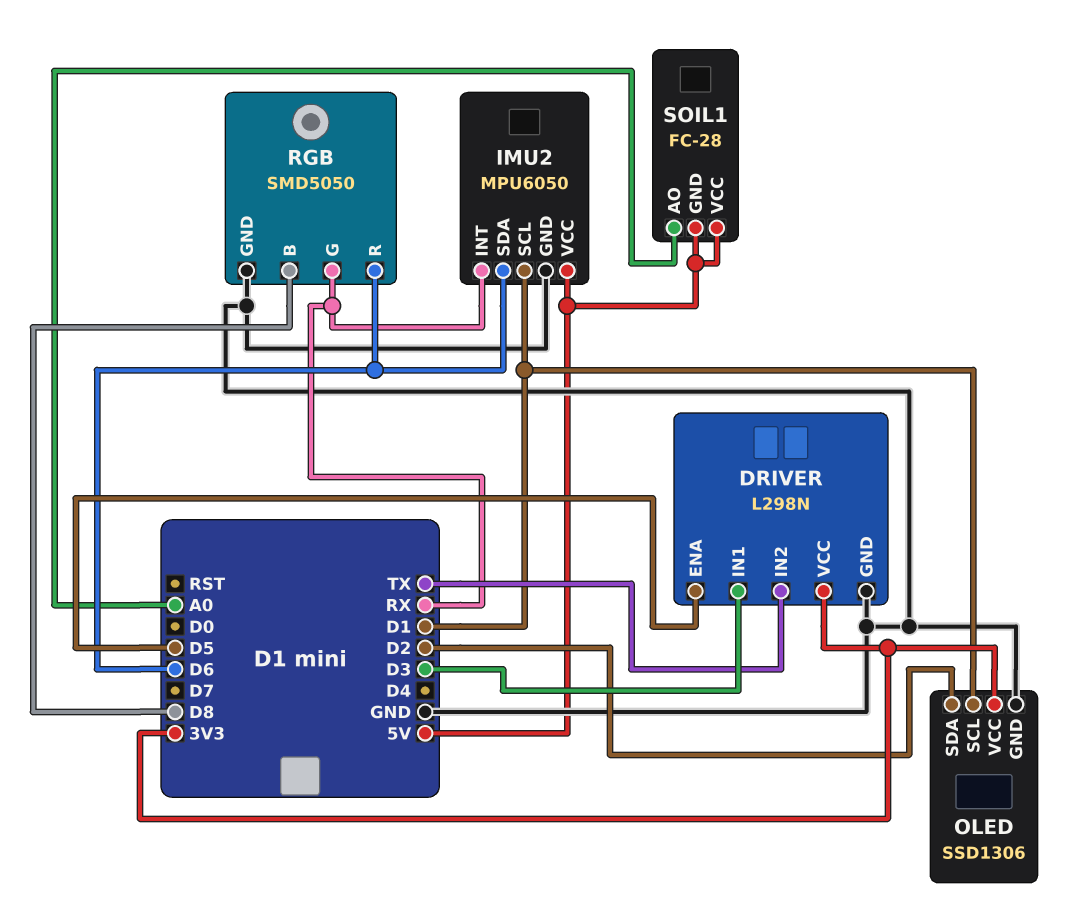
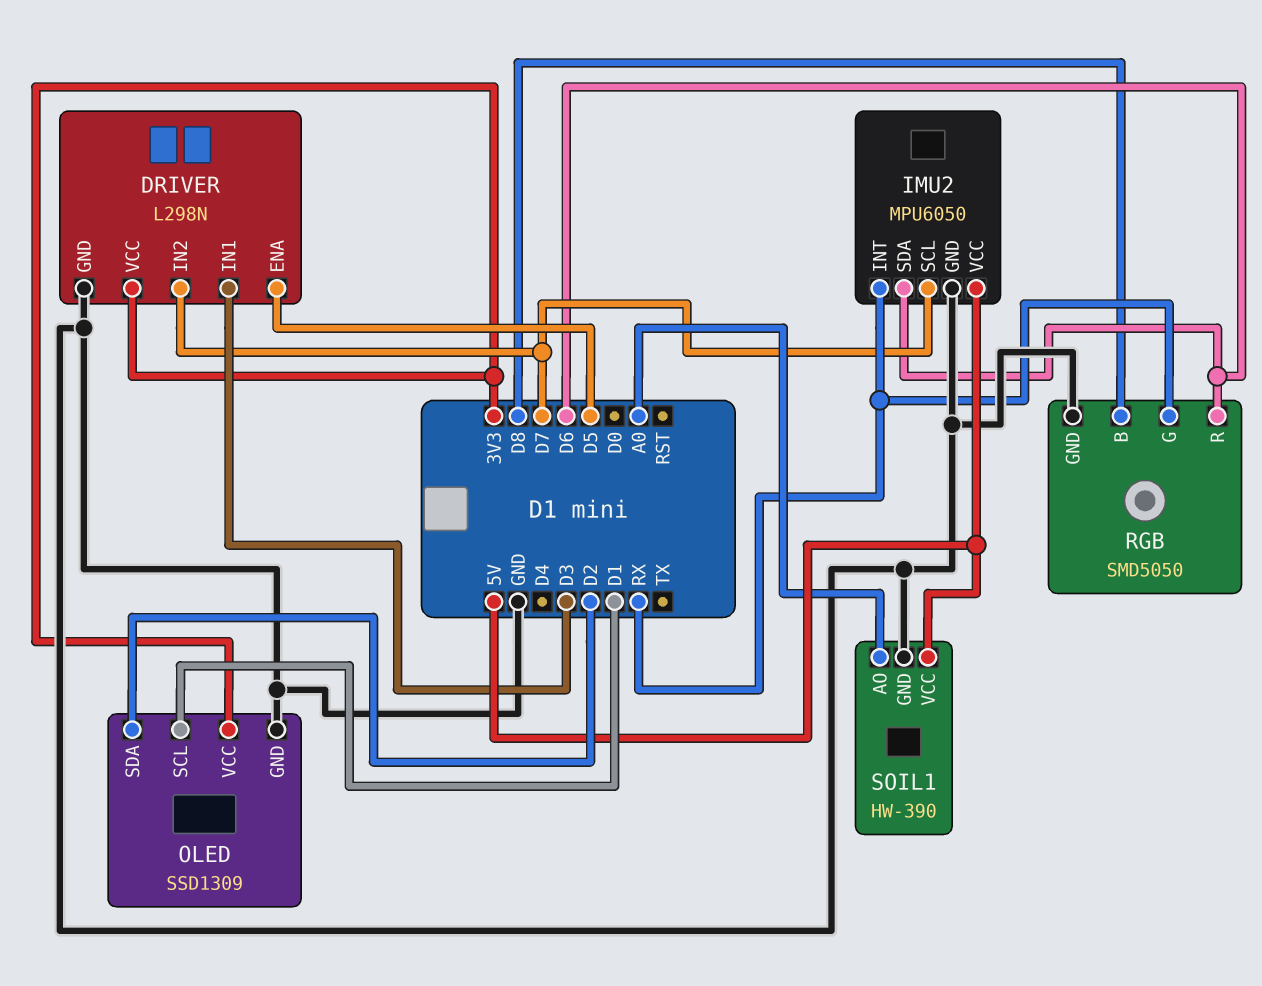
DRIVER pin IN2: TX -> D7
IMU2 pin SCL: D1 -> D7
OLED: SSD1306 -> SSD1309
SOIL1: FC-28 -> HW-390
SOIL1 pin GND: 5V -> GND

